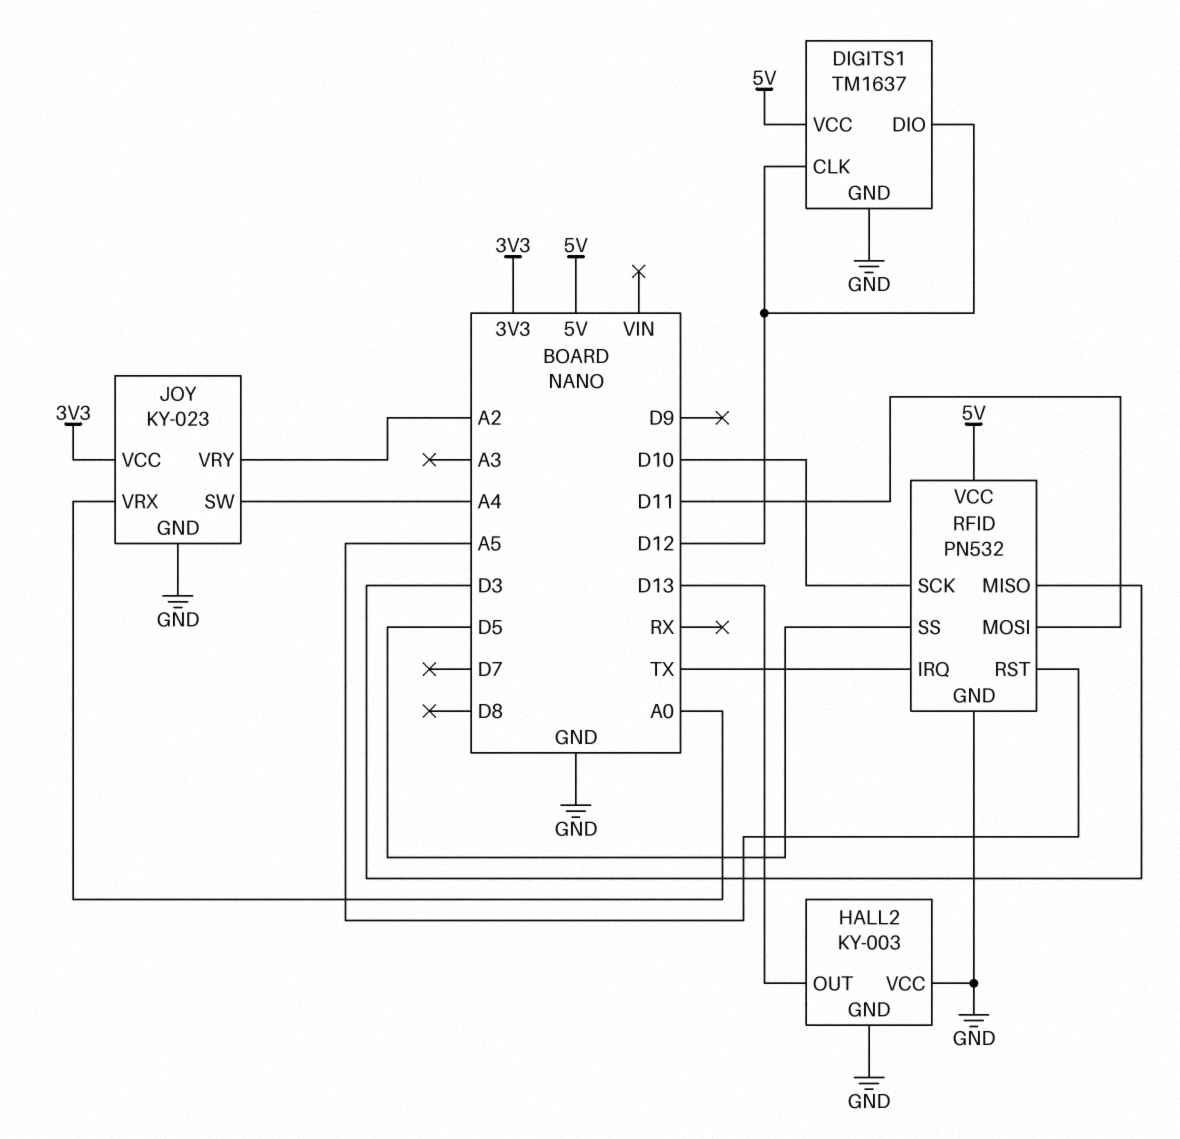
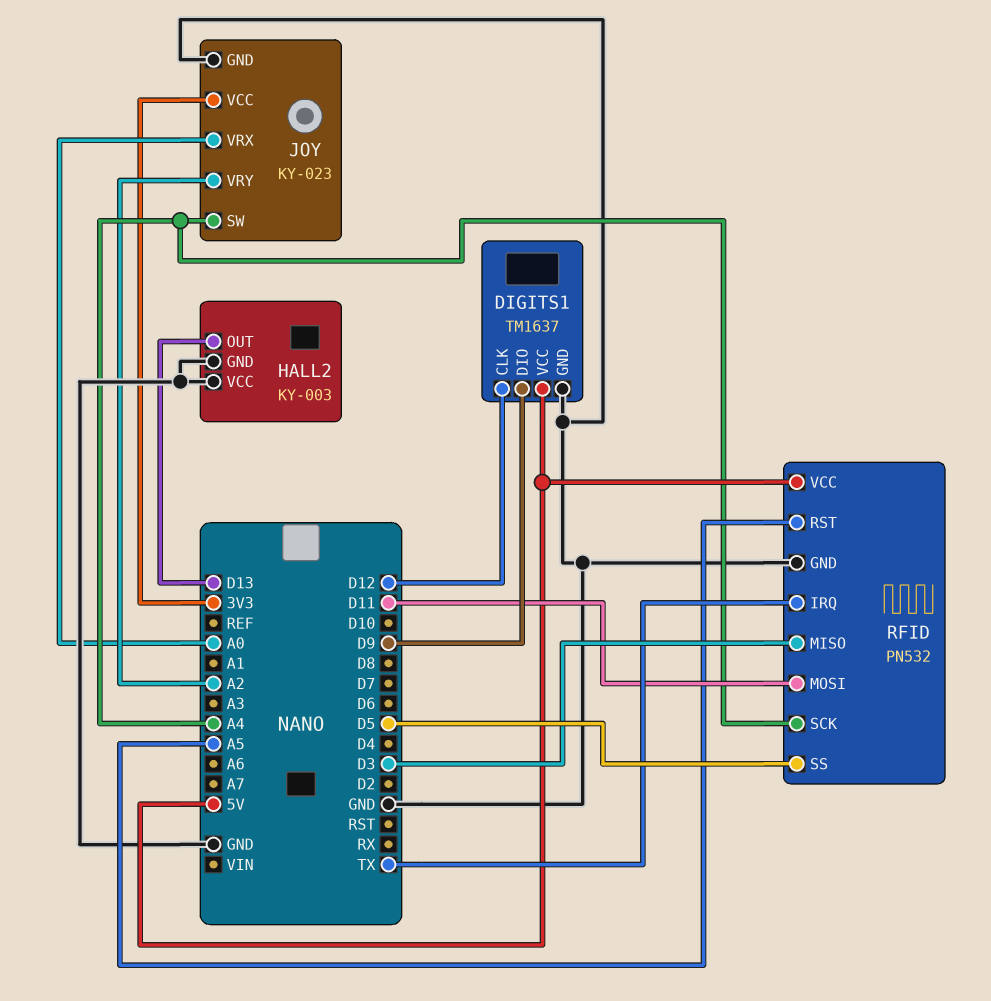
DIGITS1 pin DIO: D12 -> D9
RFID pin SCK: D10 -> A4

